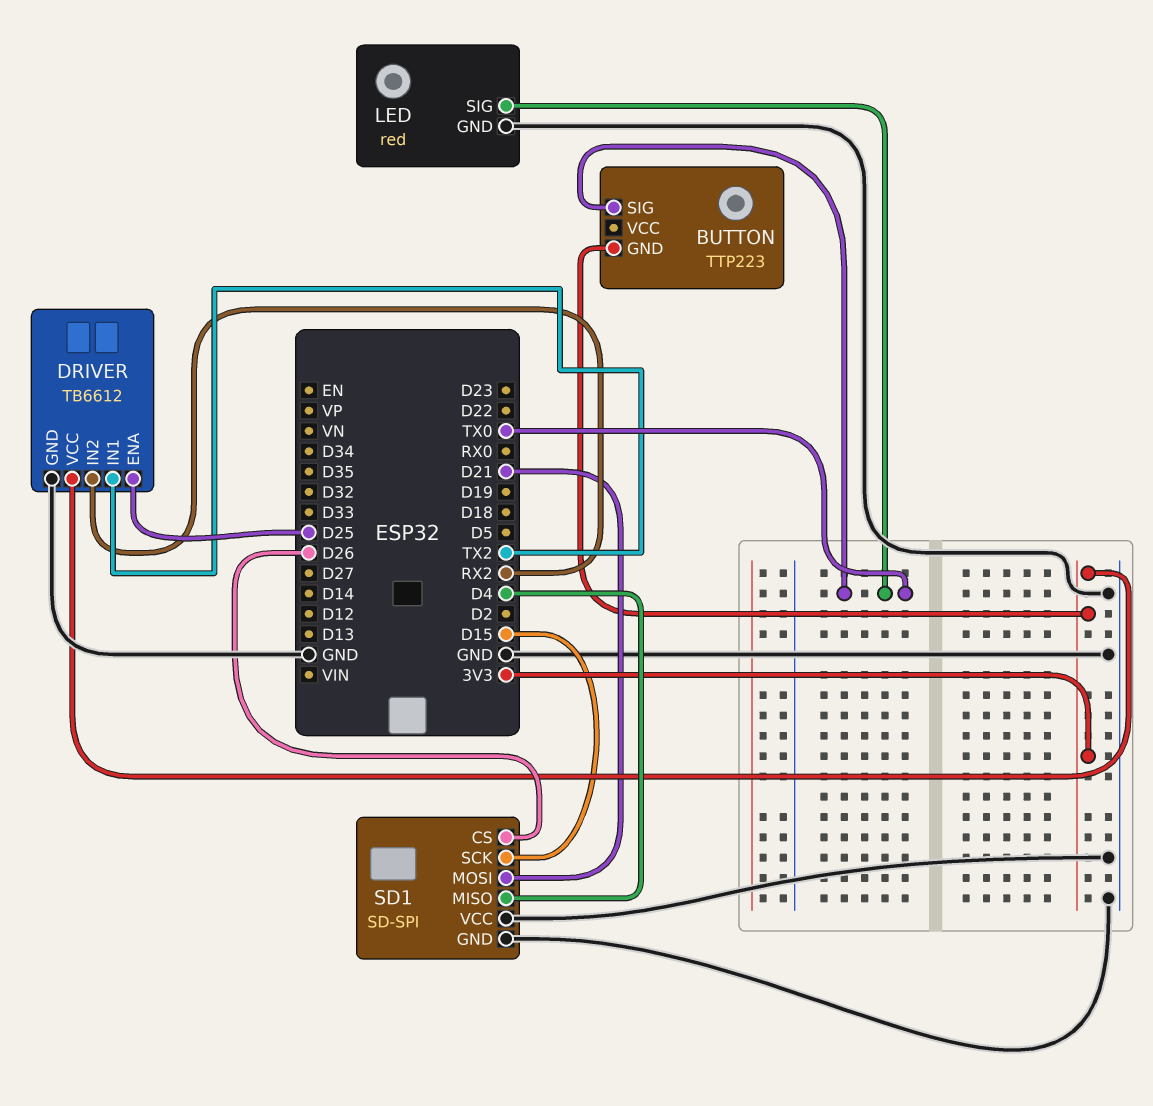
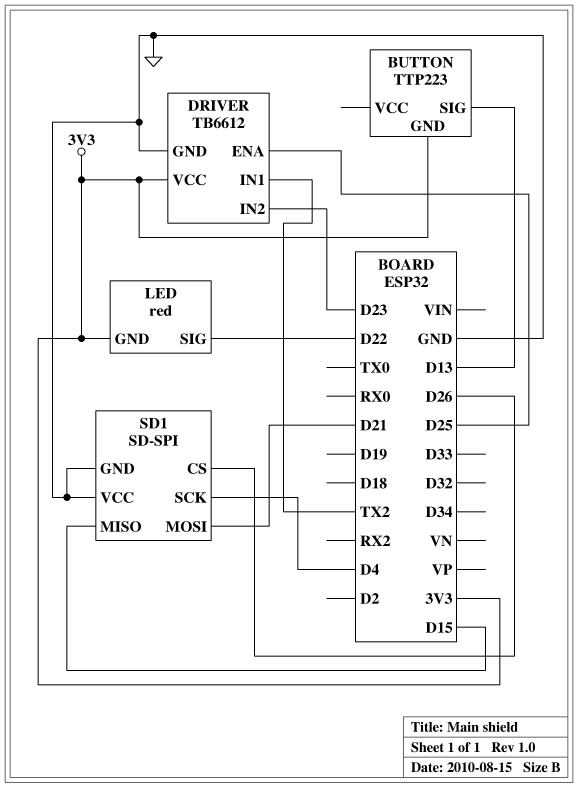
BUTTON pin SIG: TX0 -> D13
DRIVER pin IN2: RX2 -> D23
LED pin GND: GND -> 3V3
LED pin SIG: TX0 -> D22
SD1 pin MISO: D4 -> D15
SD1 pin SCK: D15 -> D4

